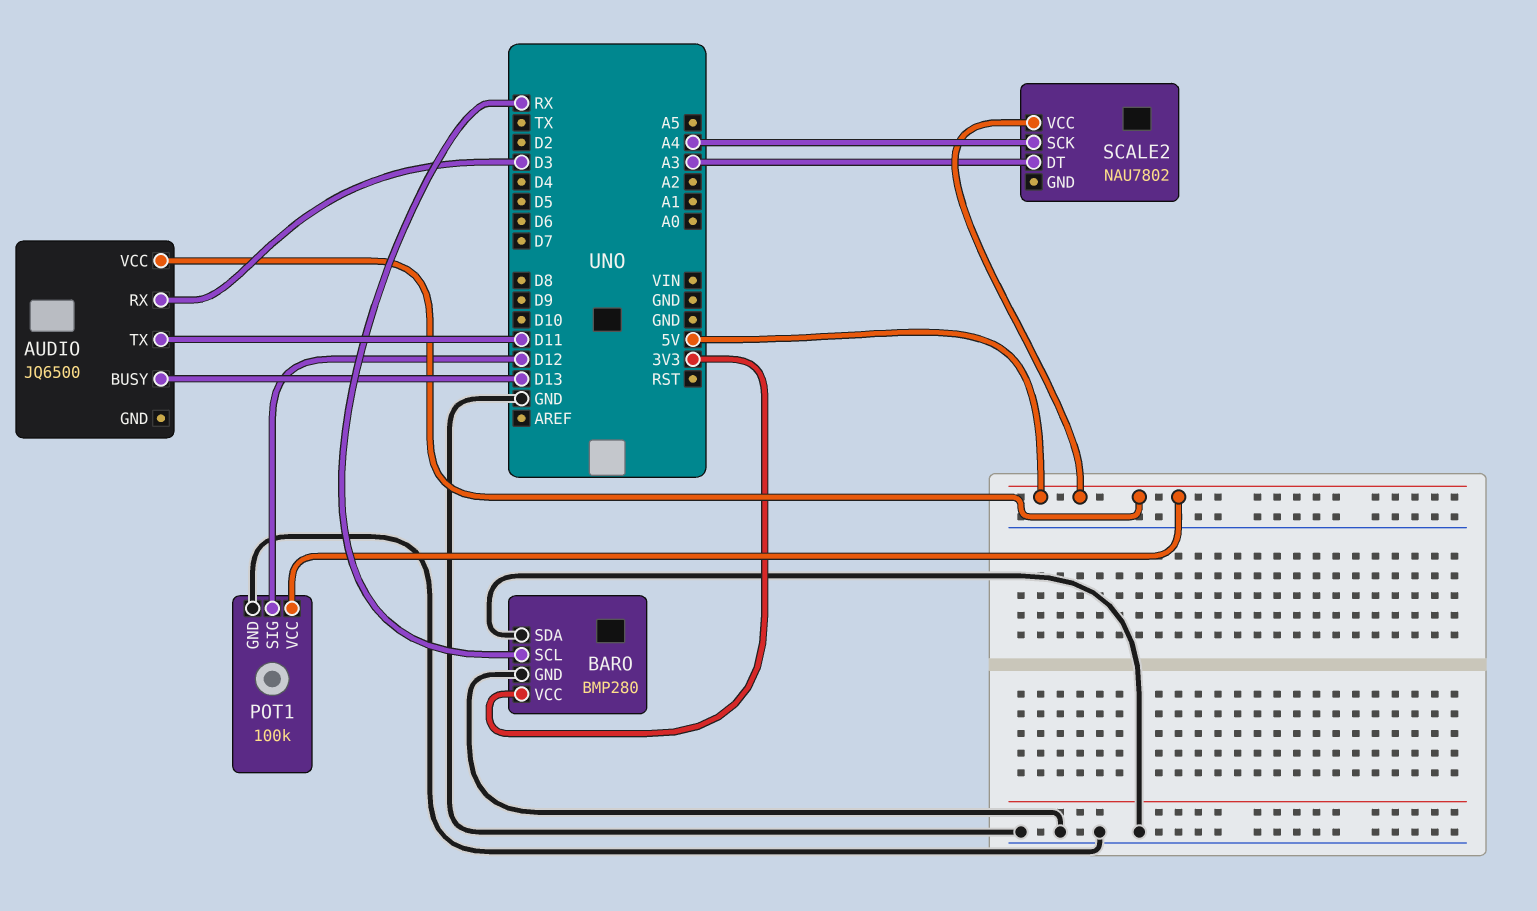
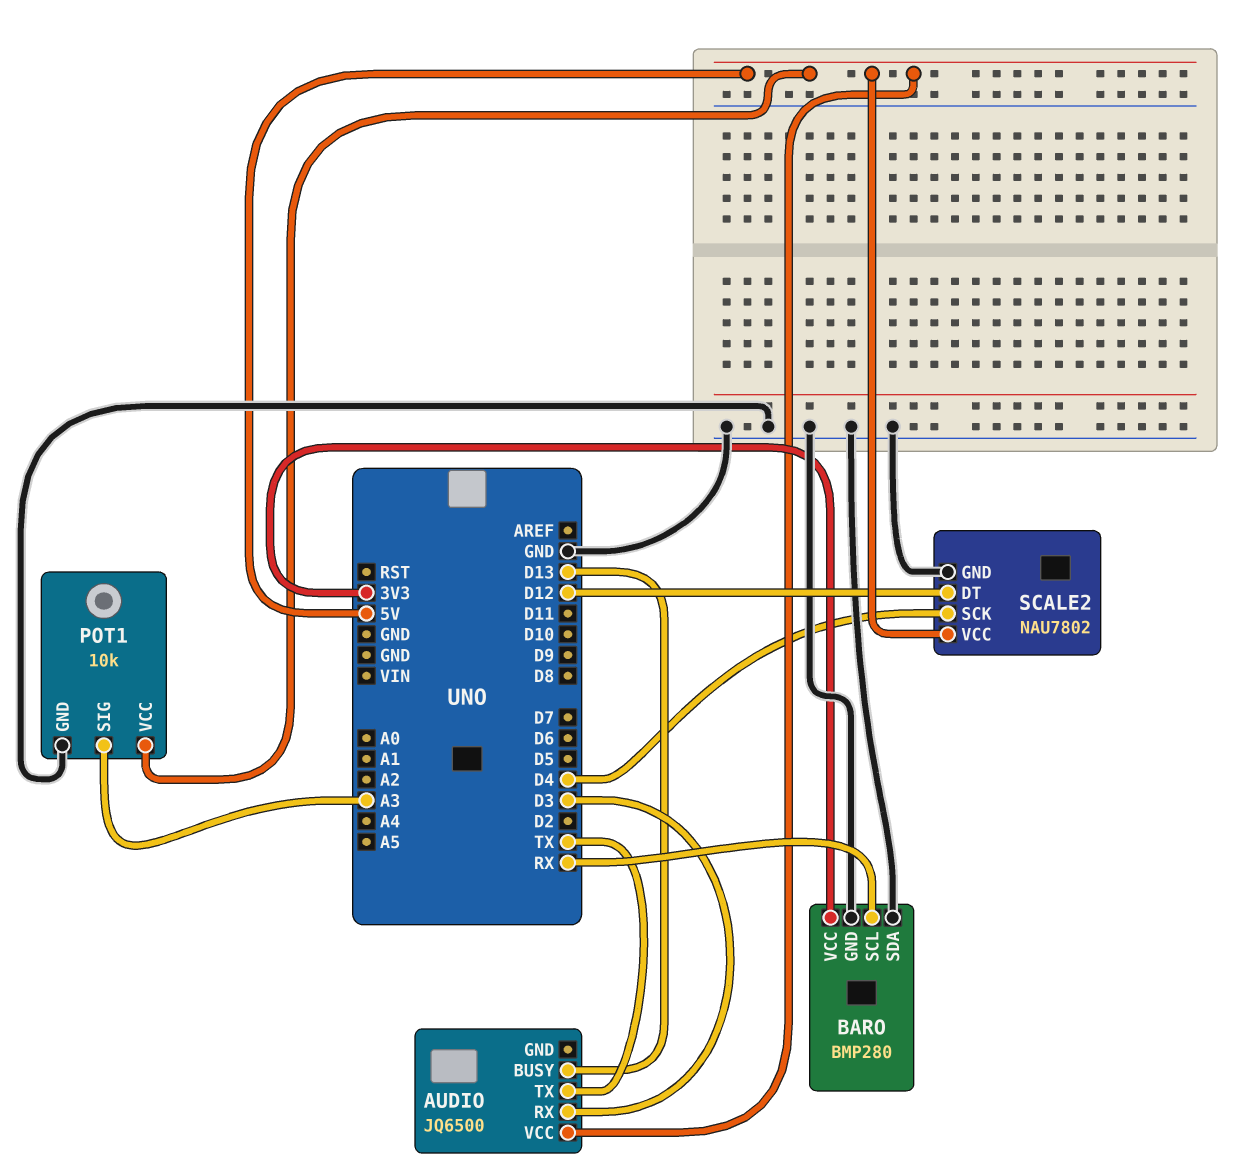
AUDIO pin TX: D11 -> TX
POT1: 100k -> 10k
POT1 pin SIG: D12 -> A3
SCALE2 pin DT: A3 -> D12
SCALE2 pin GND: none -> GND
SCALE2 pin SCK: A4 -> D4

